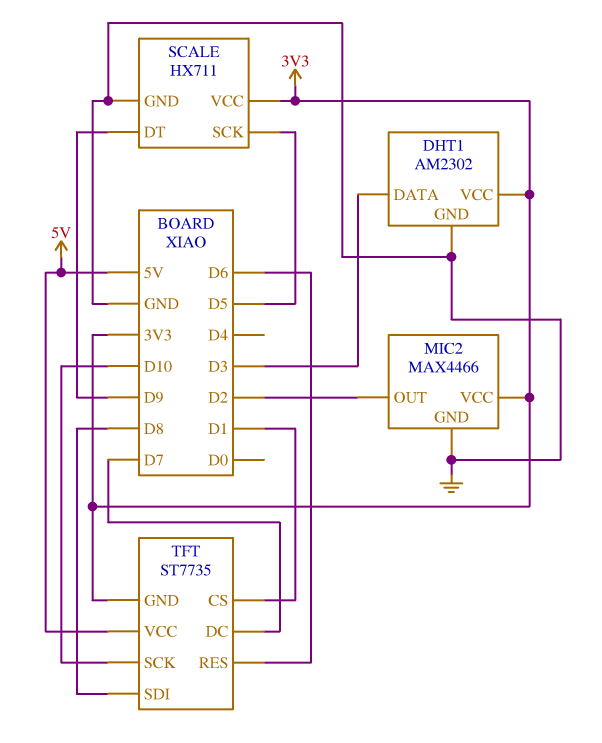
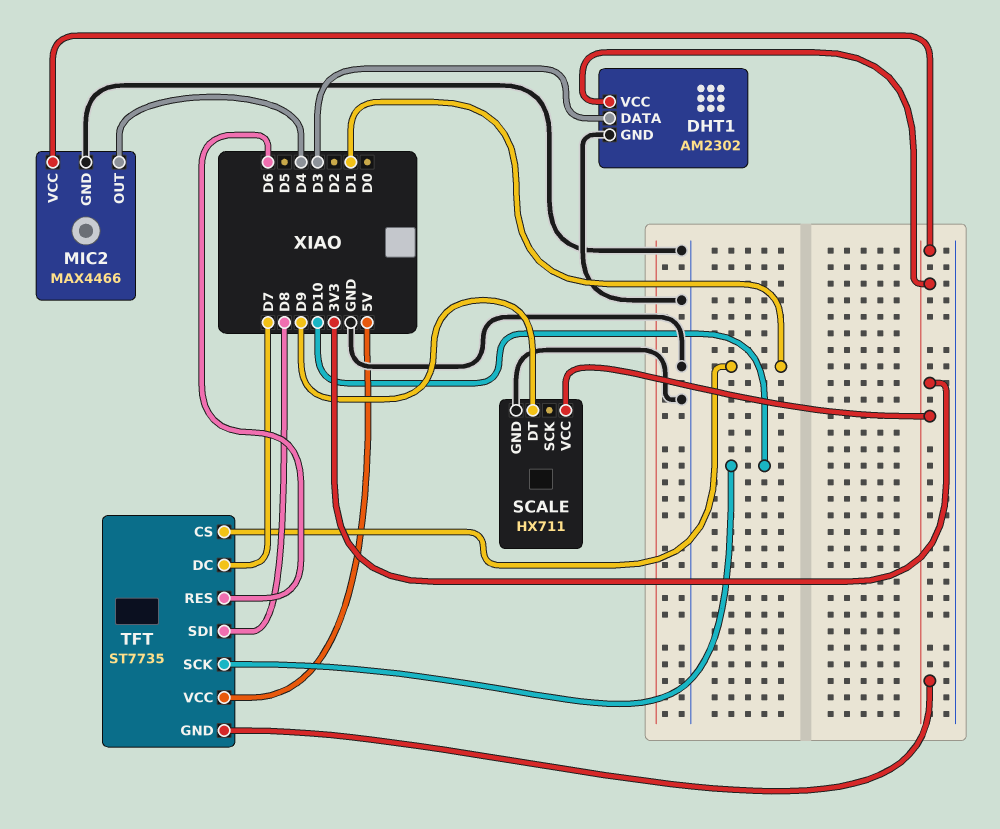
MIC2 pin OUT: D2 -> D4
SCALE pin SCK: D5 -> none

